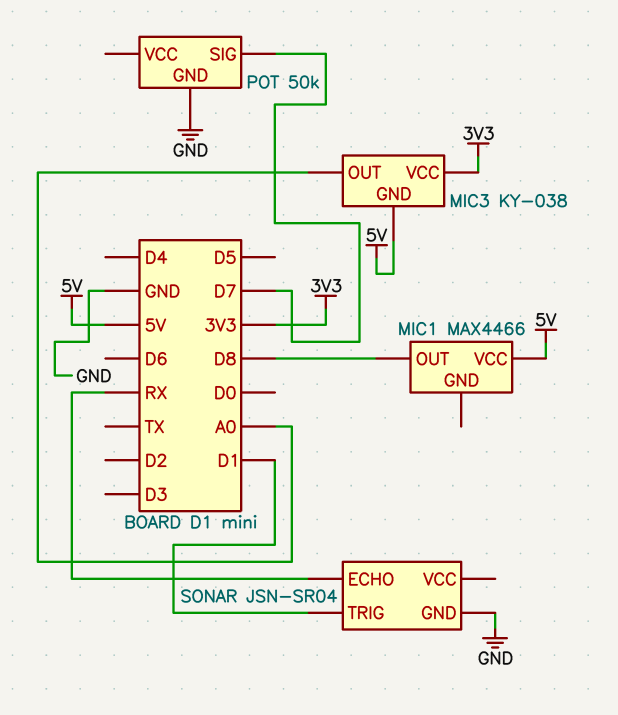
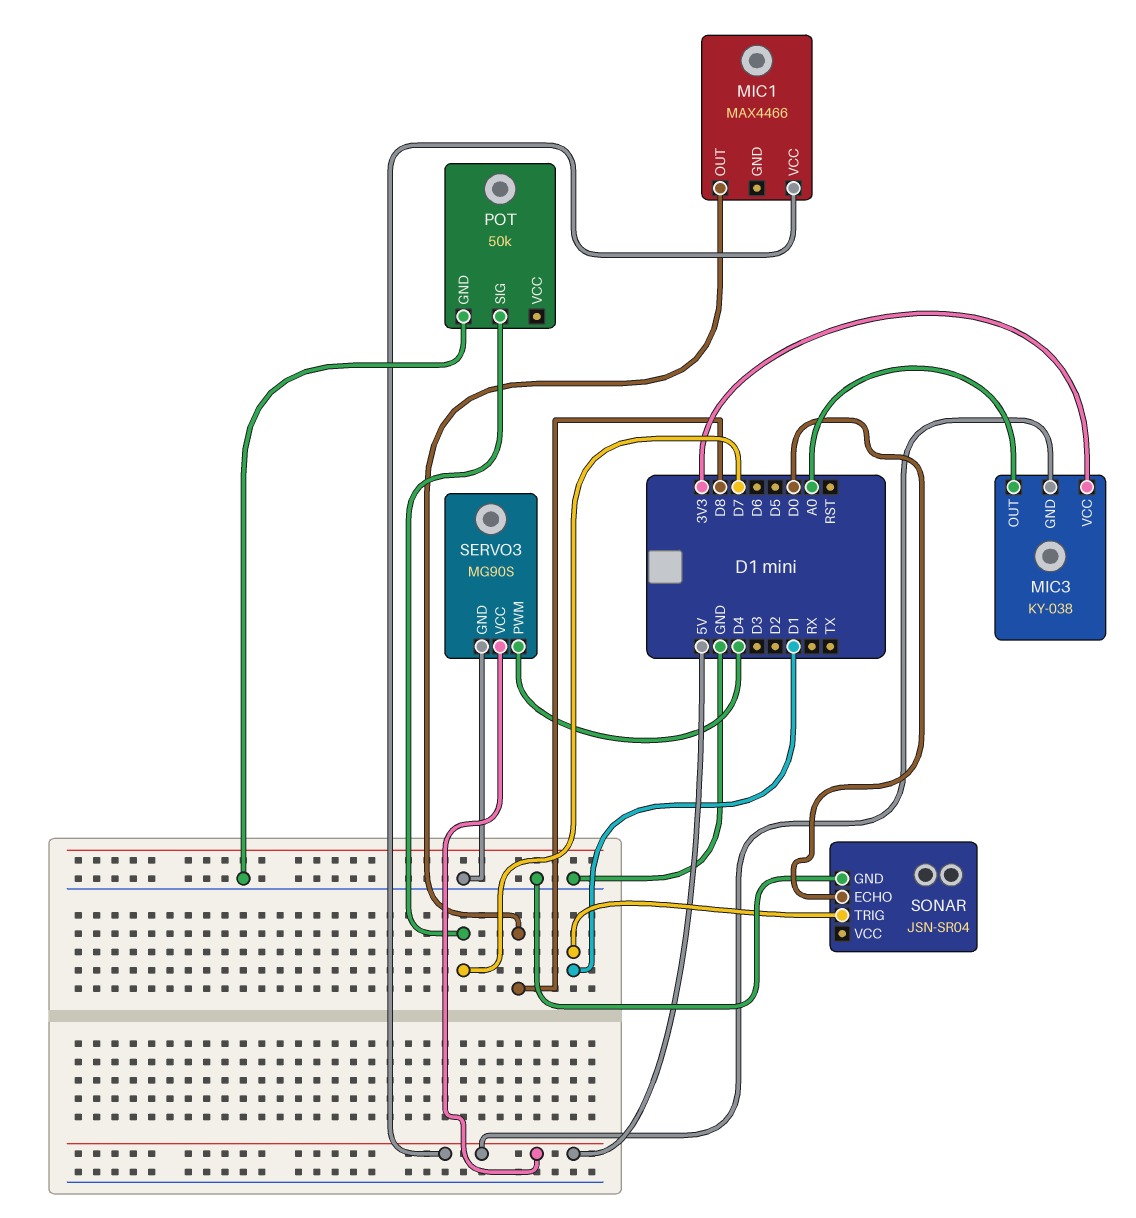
SERVO3: none -> MG90S
SERVO3 pin GND: none -> GND
SERVO3 pin PWM: none -> D4
SERVO3 pin VCC: none -> 5V
SONAR pin ECHO: RX -> D0

